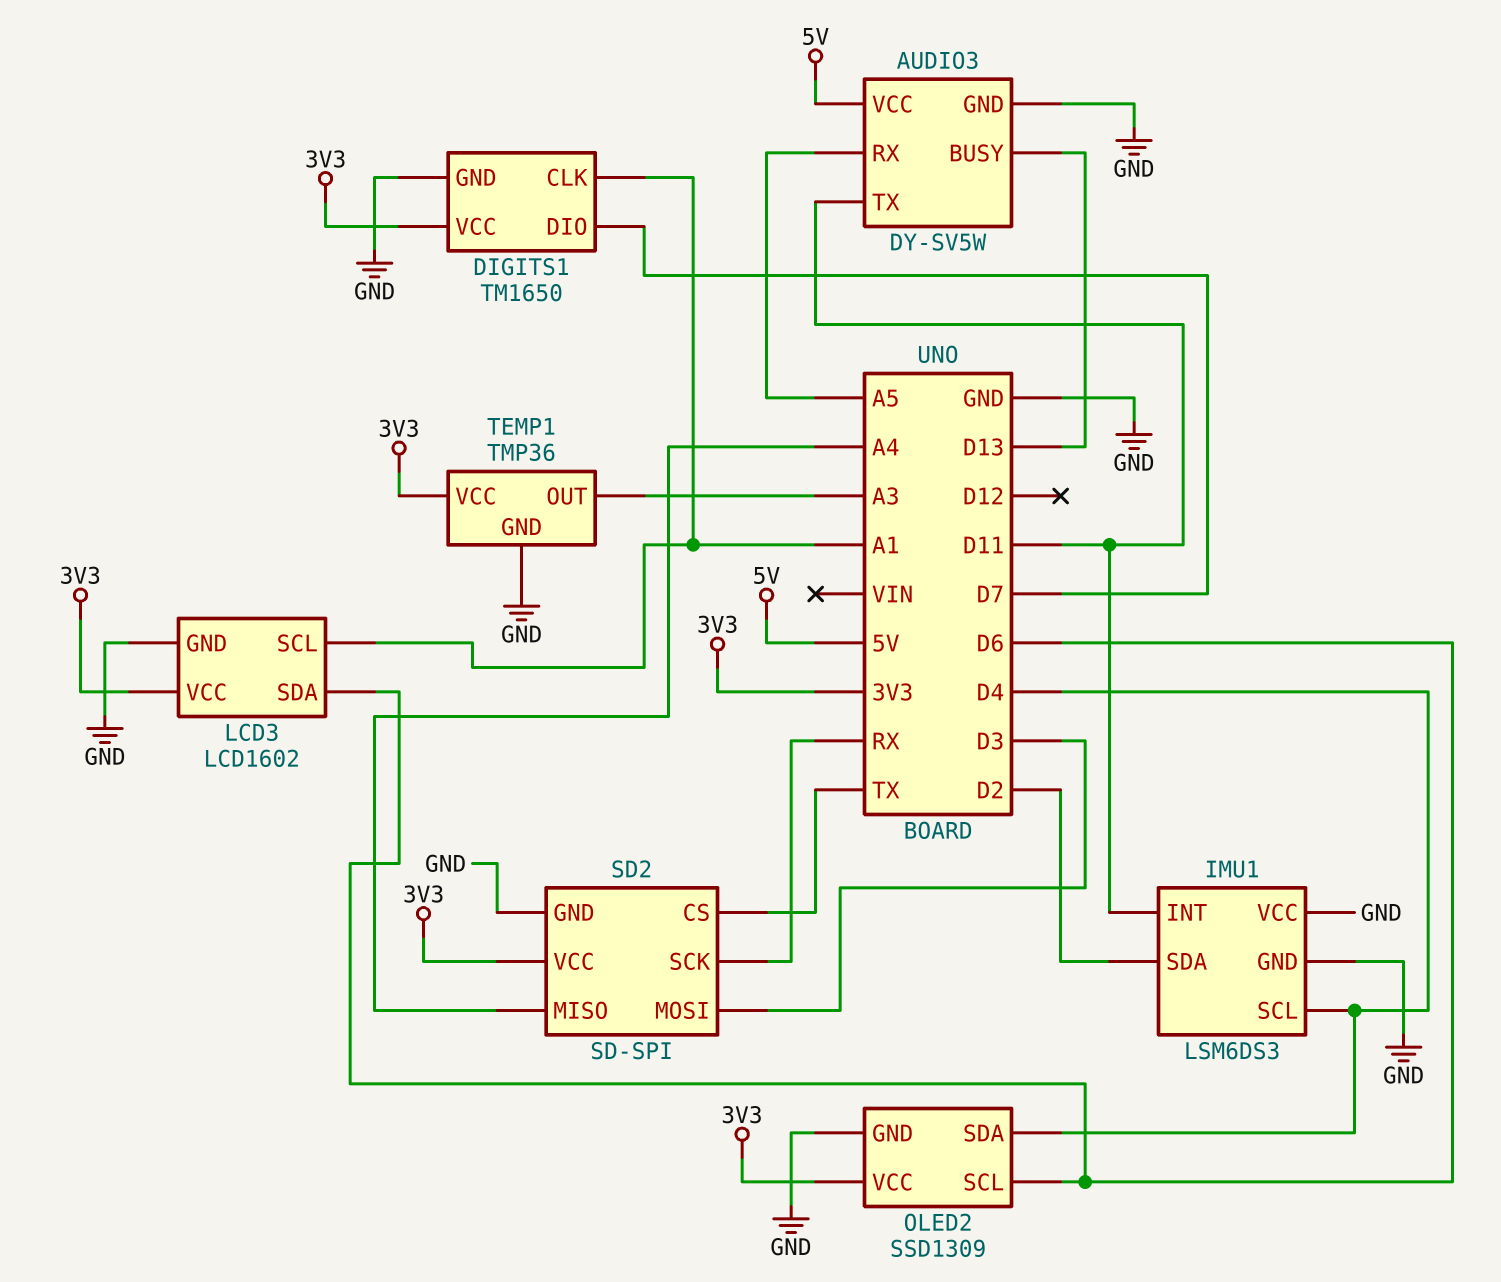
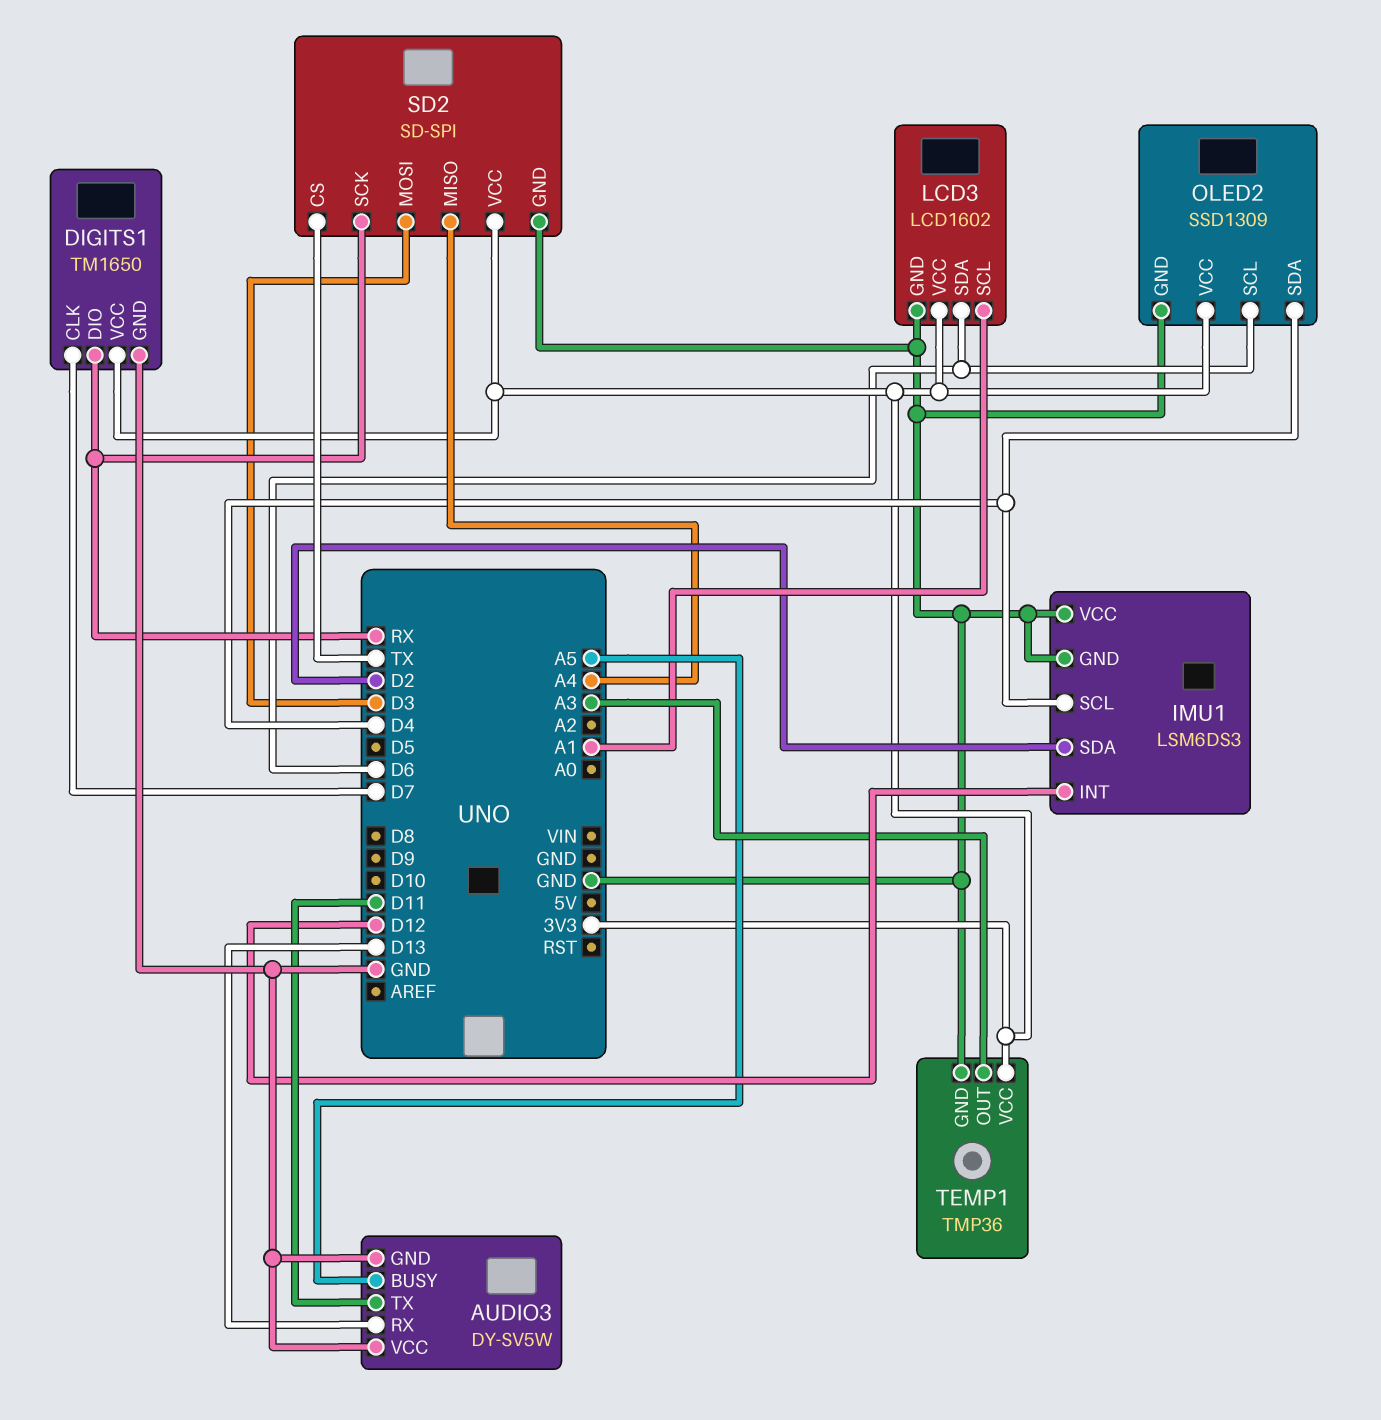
AUDIO3 pin BUSY: D13 -> A5
AUDIO3 pin RX: A5 -> D13
AUDIO3 pin VCC: 5V -> GND
DIGITS1 pin CLK: A1 -> D7
DIGITS1 pin DIO: D7 -> RX
IMU1 pin INT: D11 -> D12

